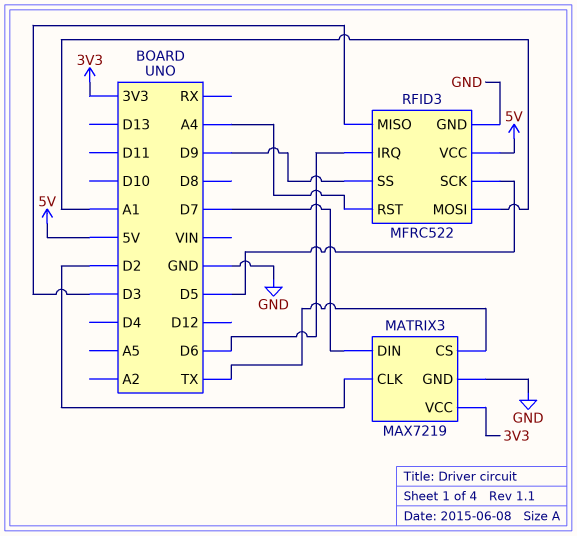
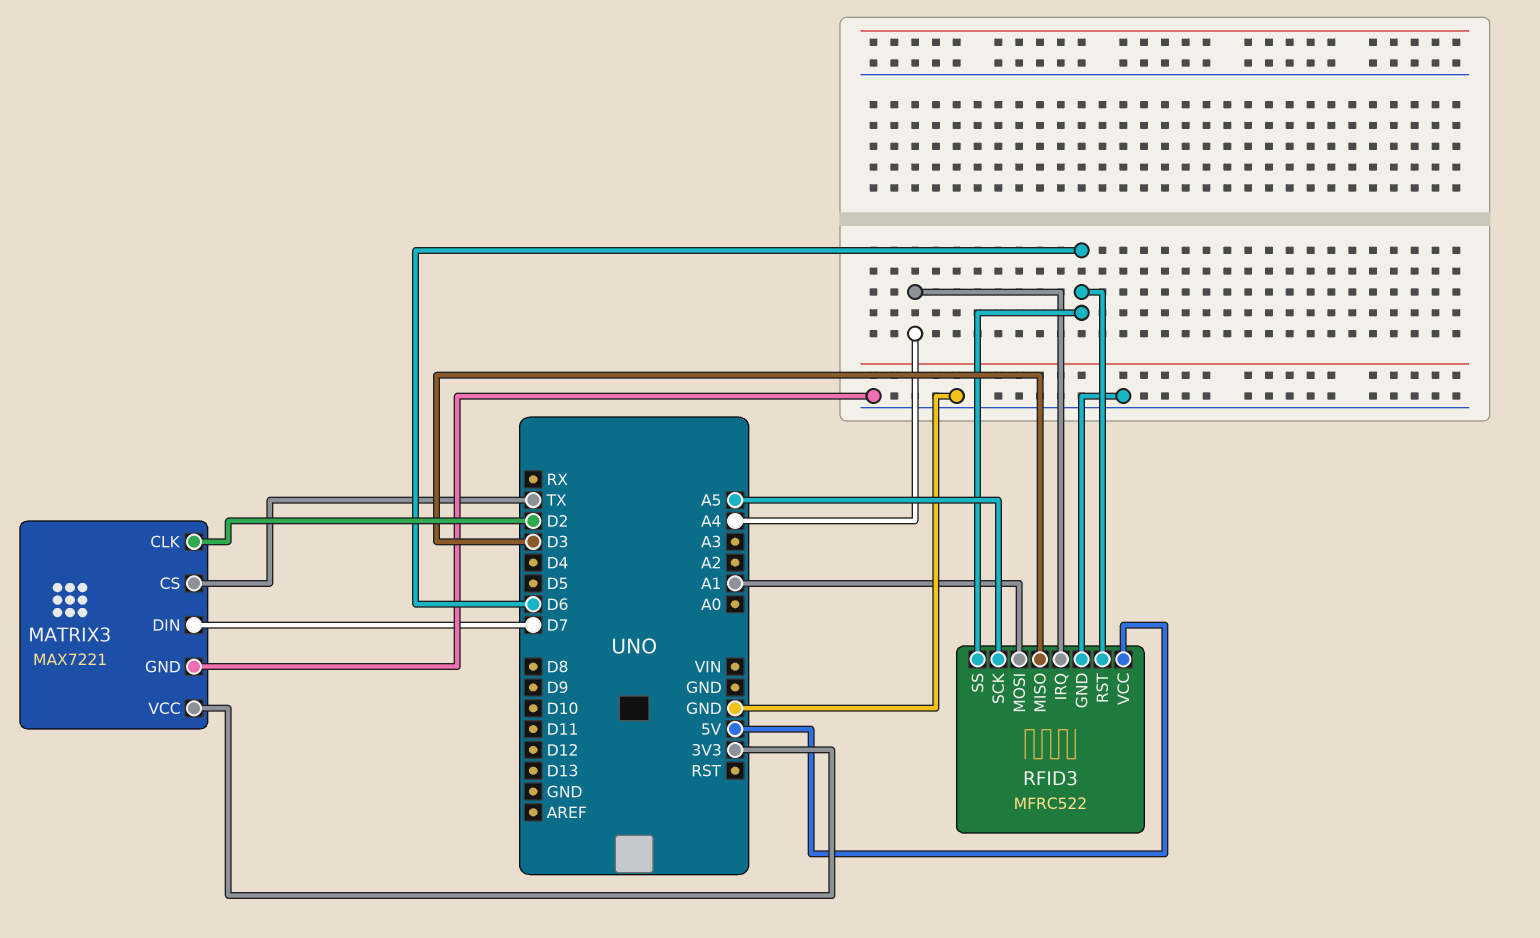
MATRIX3: MAX7219 -> MAX7221
RFID3 pin IRQ: D6 -> A4
RFID3 pin RST: A4 -> D6
RFID3 pin SCK: D5 -> A5
RFID3 pin SS: D9 -> D6

